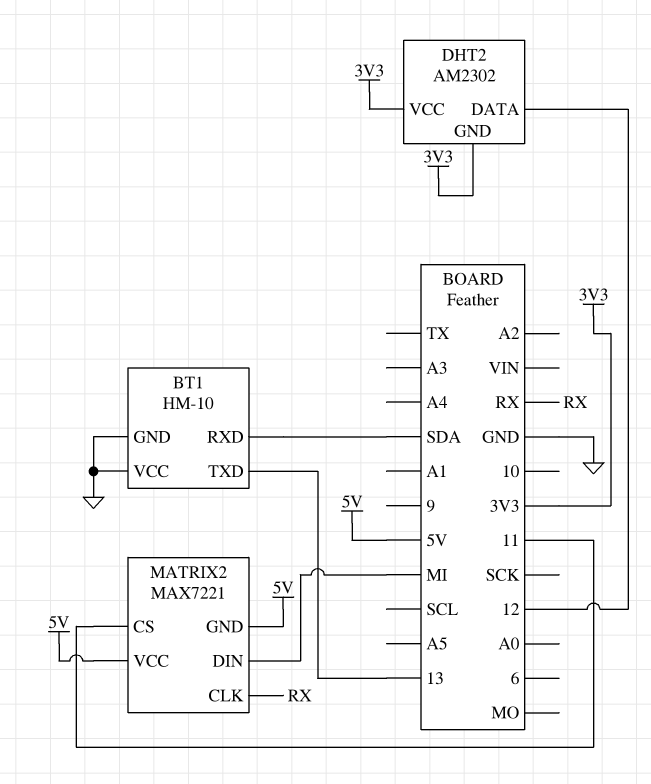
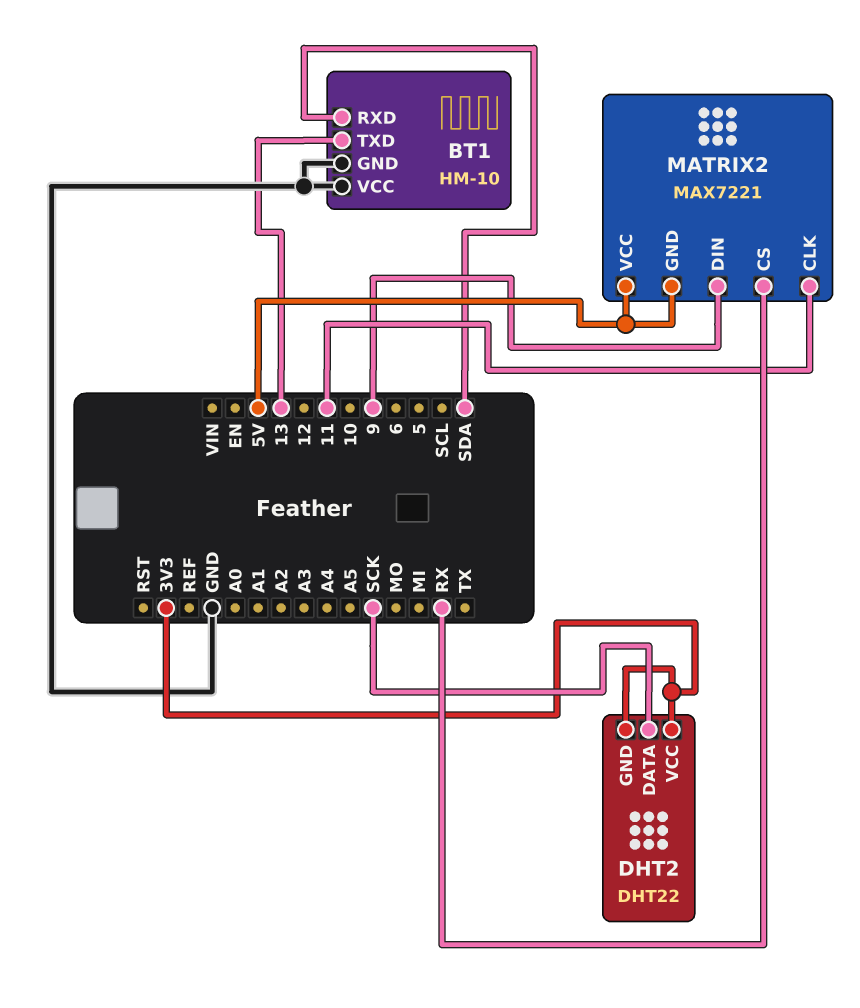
DHT2: AM2302 -> DHT22
DHT2 pin DATA: 12 -> SCK
MATRIX2 pin CLK: RX -> 11
MATRIX2 pin CS: 11 -> RX
MATRIX2 pin DIN: MI -> 9

